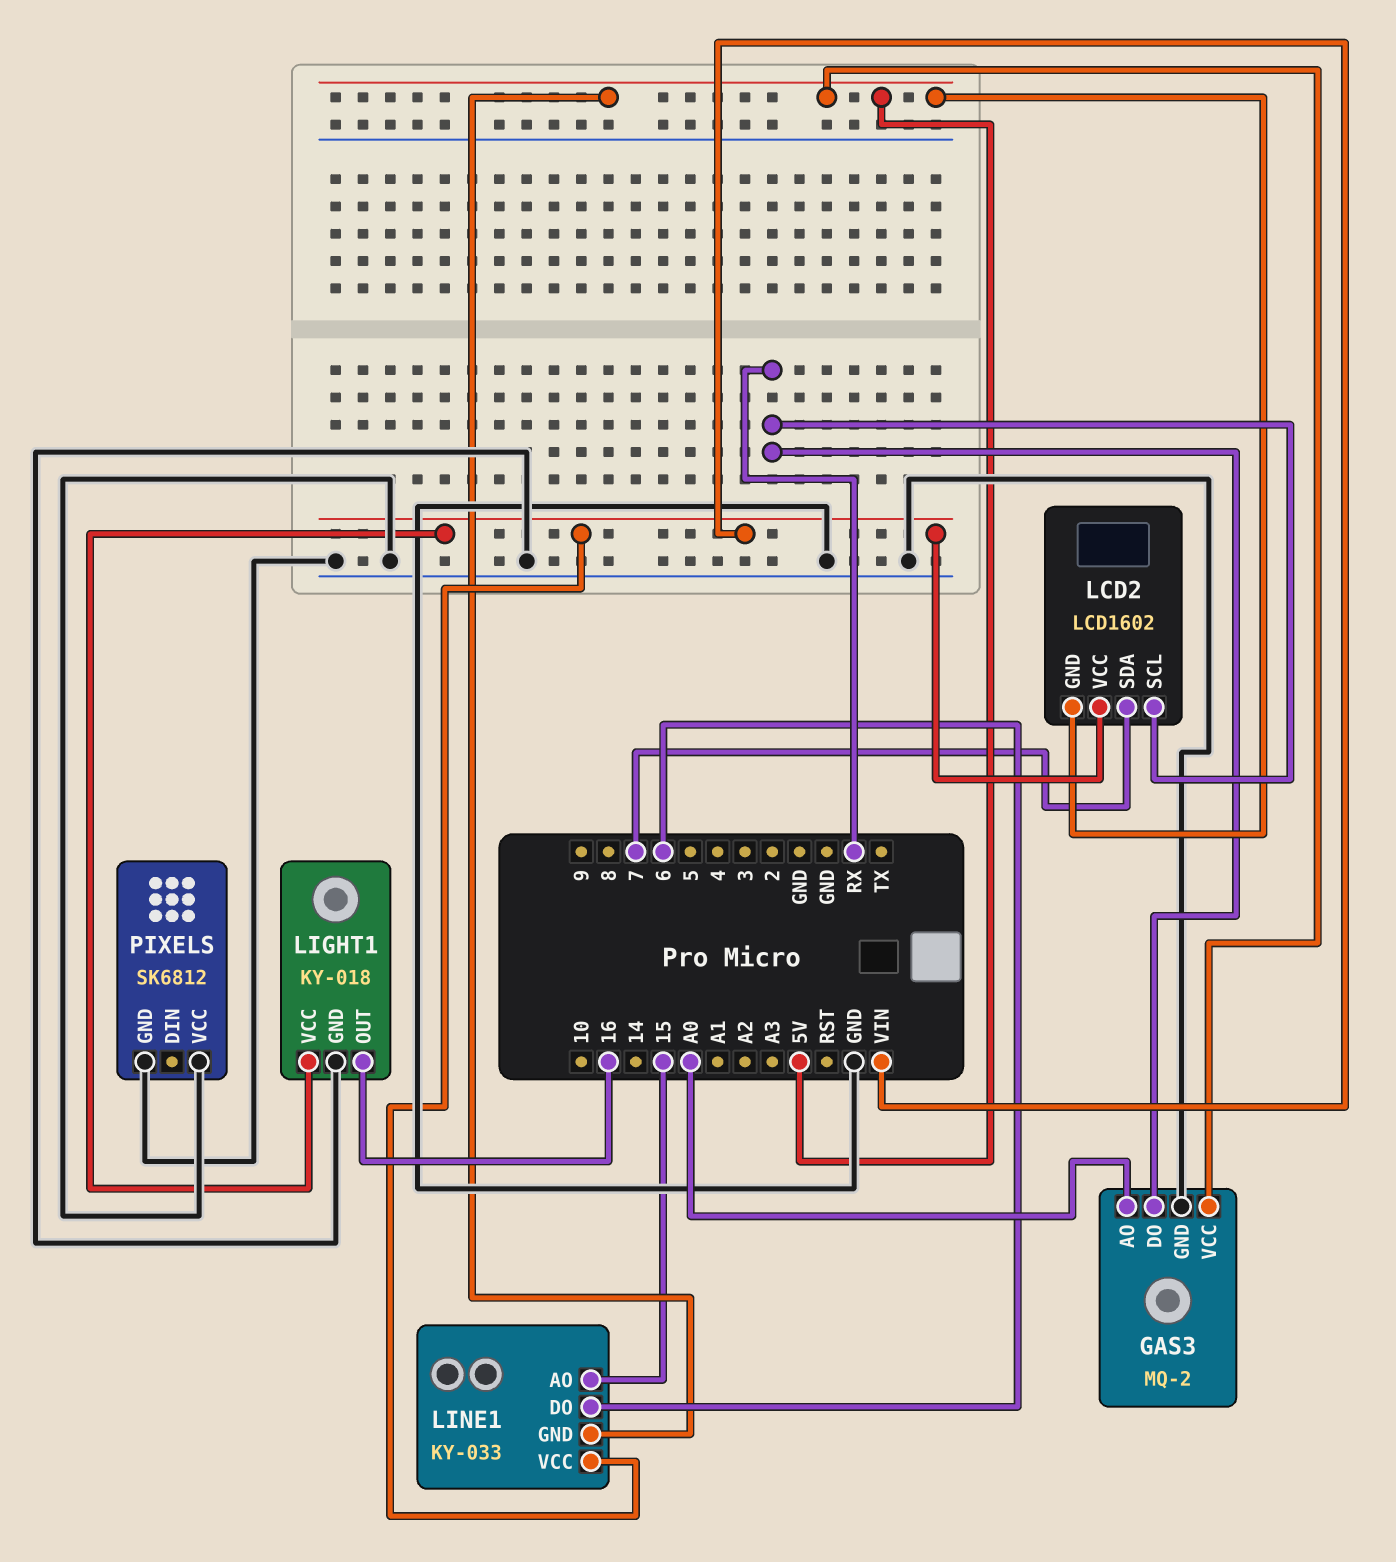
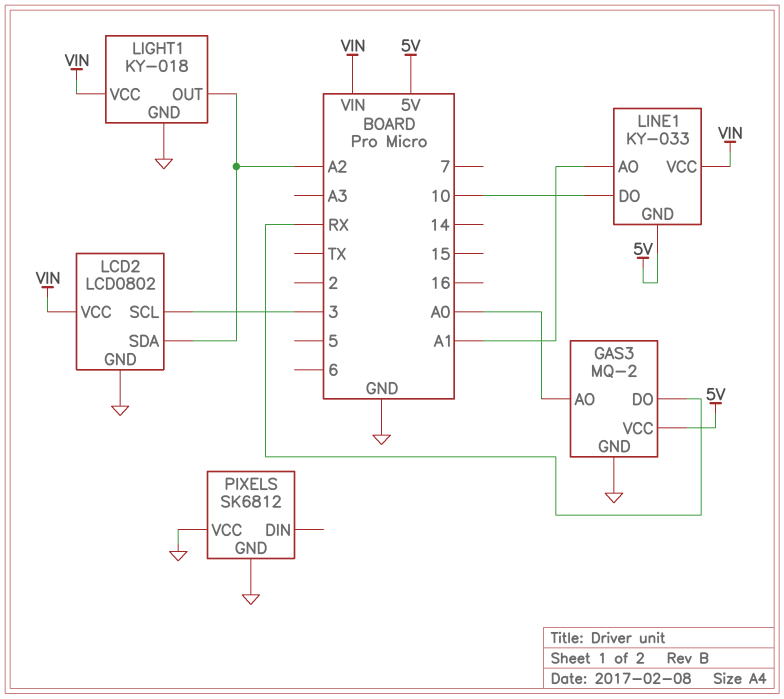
LCD2: LCD1602 -> LCD0802
LCD2 pin GND: 5V -> GND
LCD2 pin SCL: RX -> 3
LCD2 pin SDA: 7 -> A2
LIGHT1 pin OUT: 16 -> A2
LINE1 pin AO: 15 -> A1
LINE1 pin DO: 6 -> 10

